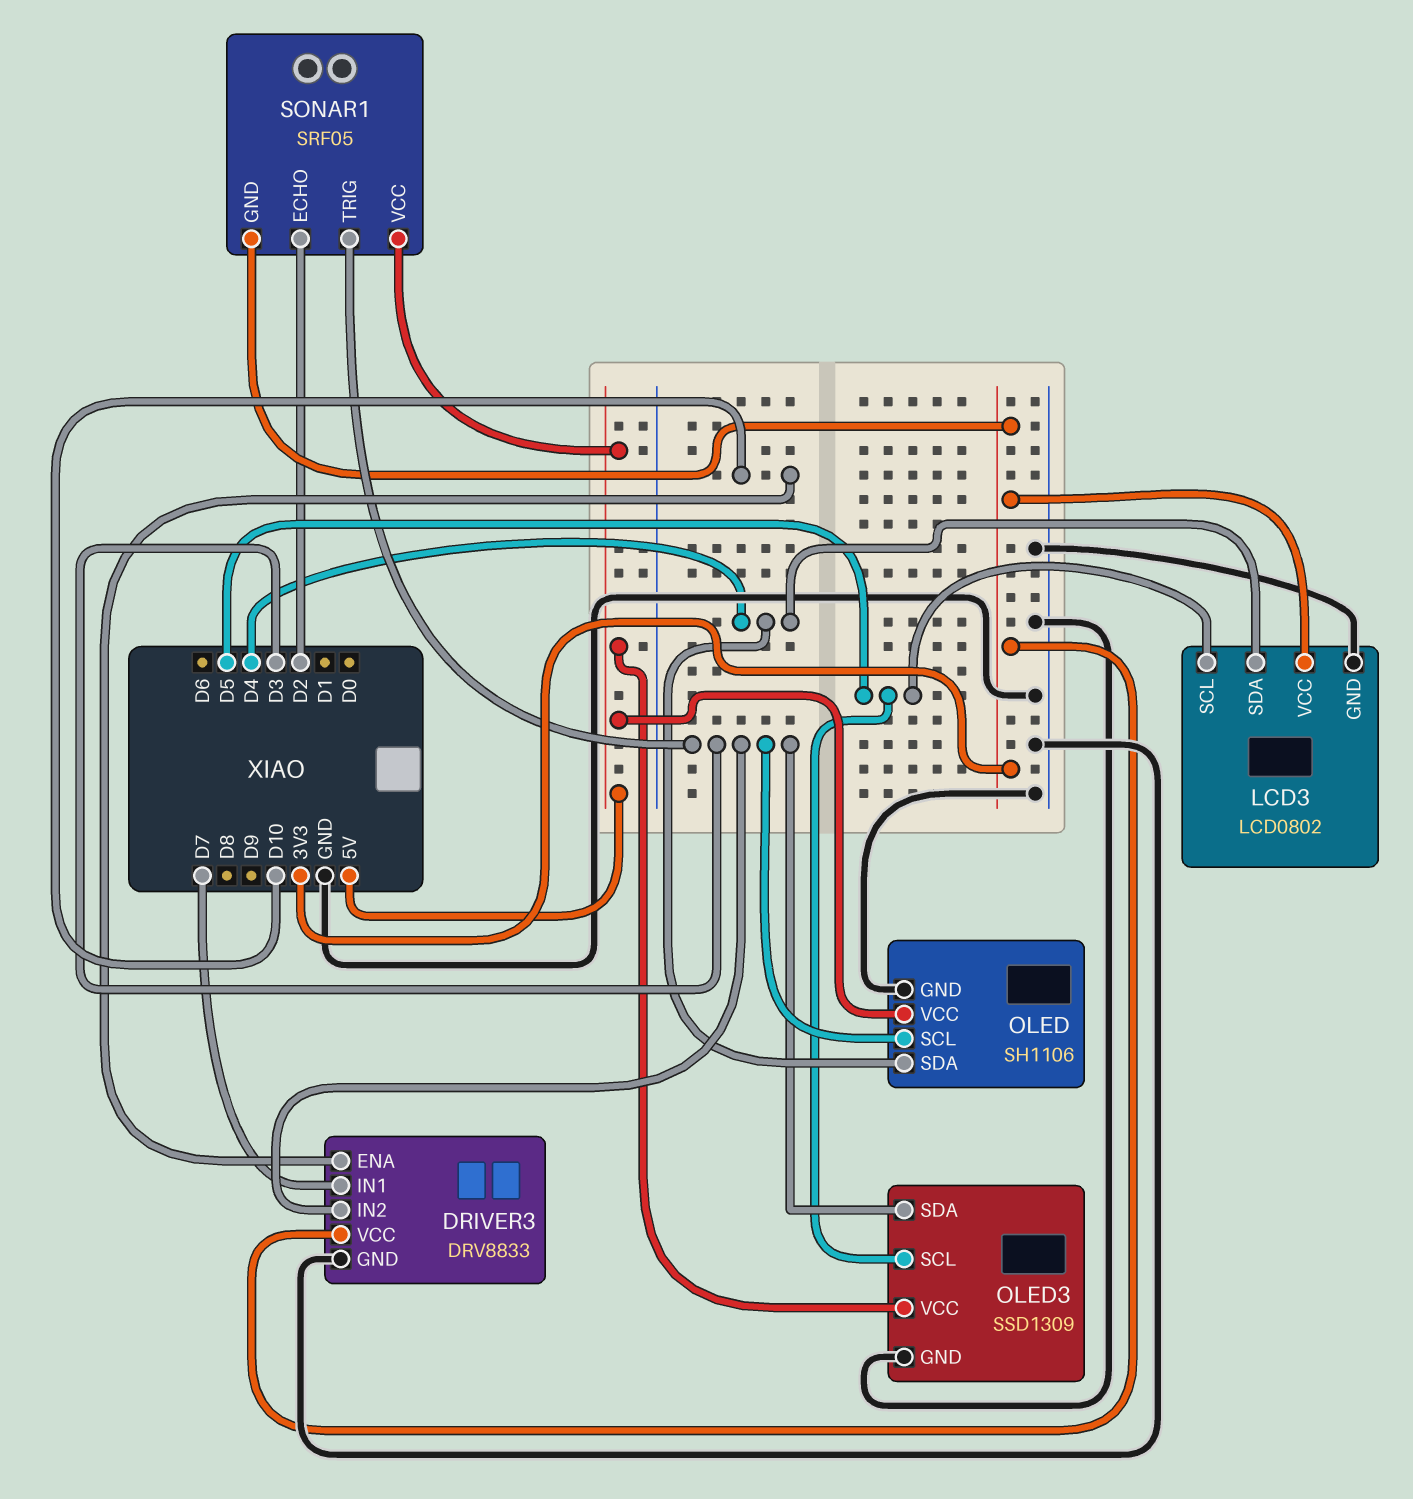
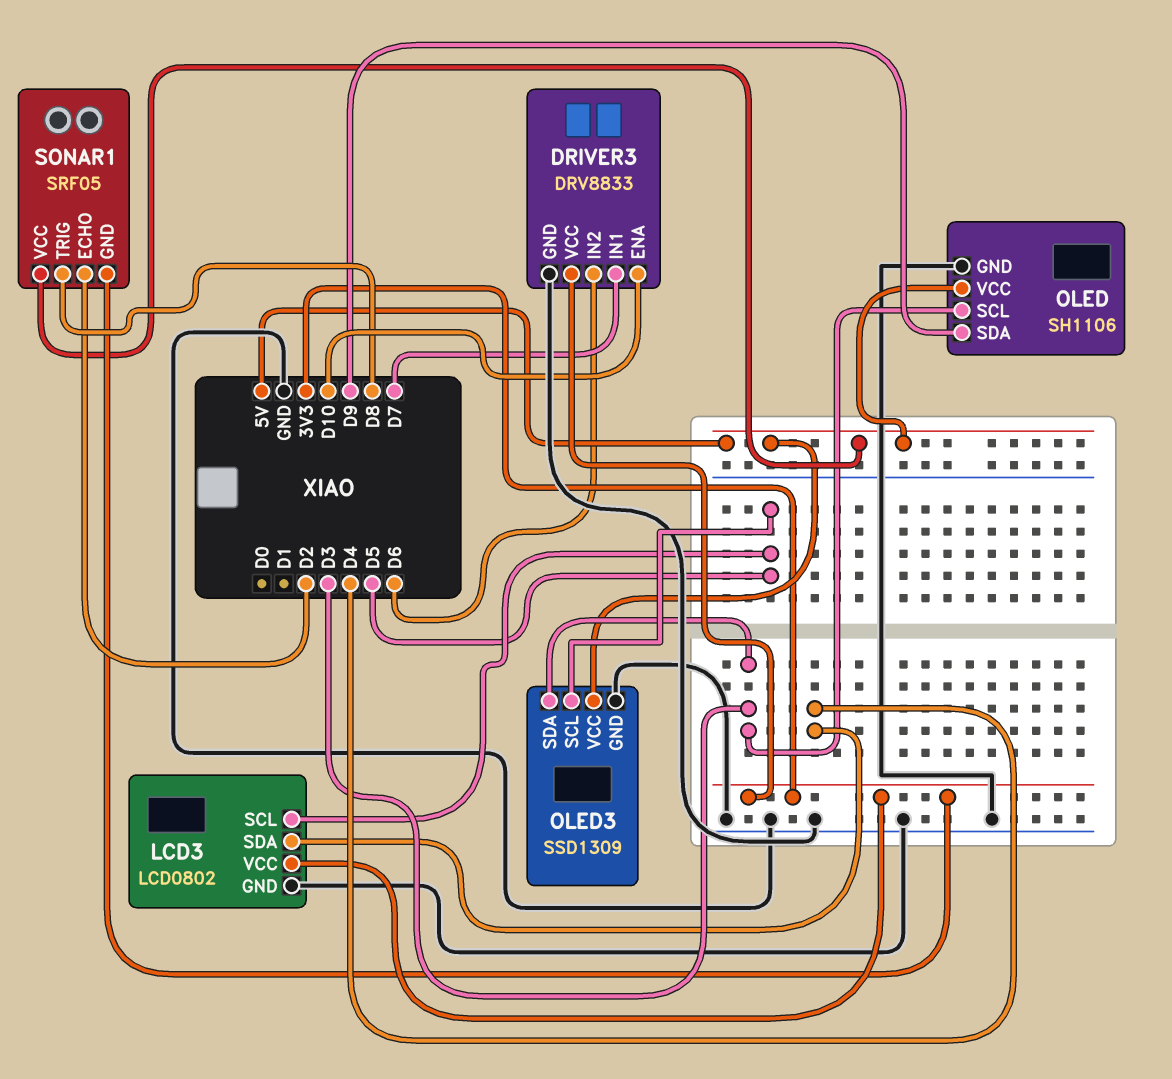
DRIVER3 pin IN2: D3 -> D6
OLED pin SDA: D4 -> D9
SONAR1 pin TRIG: D3 -> D8

